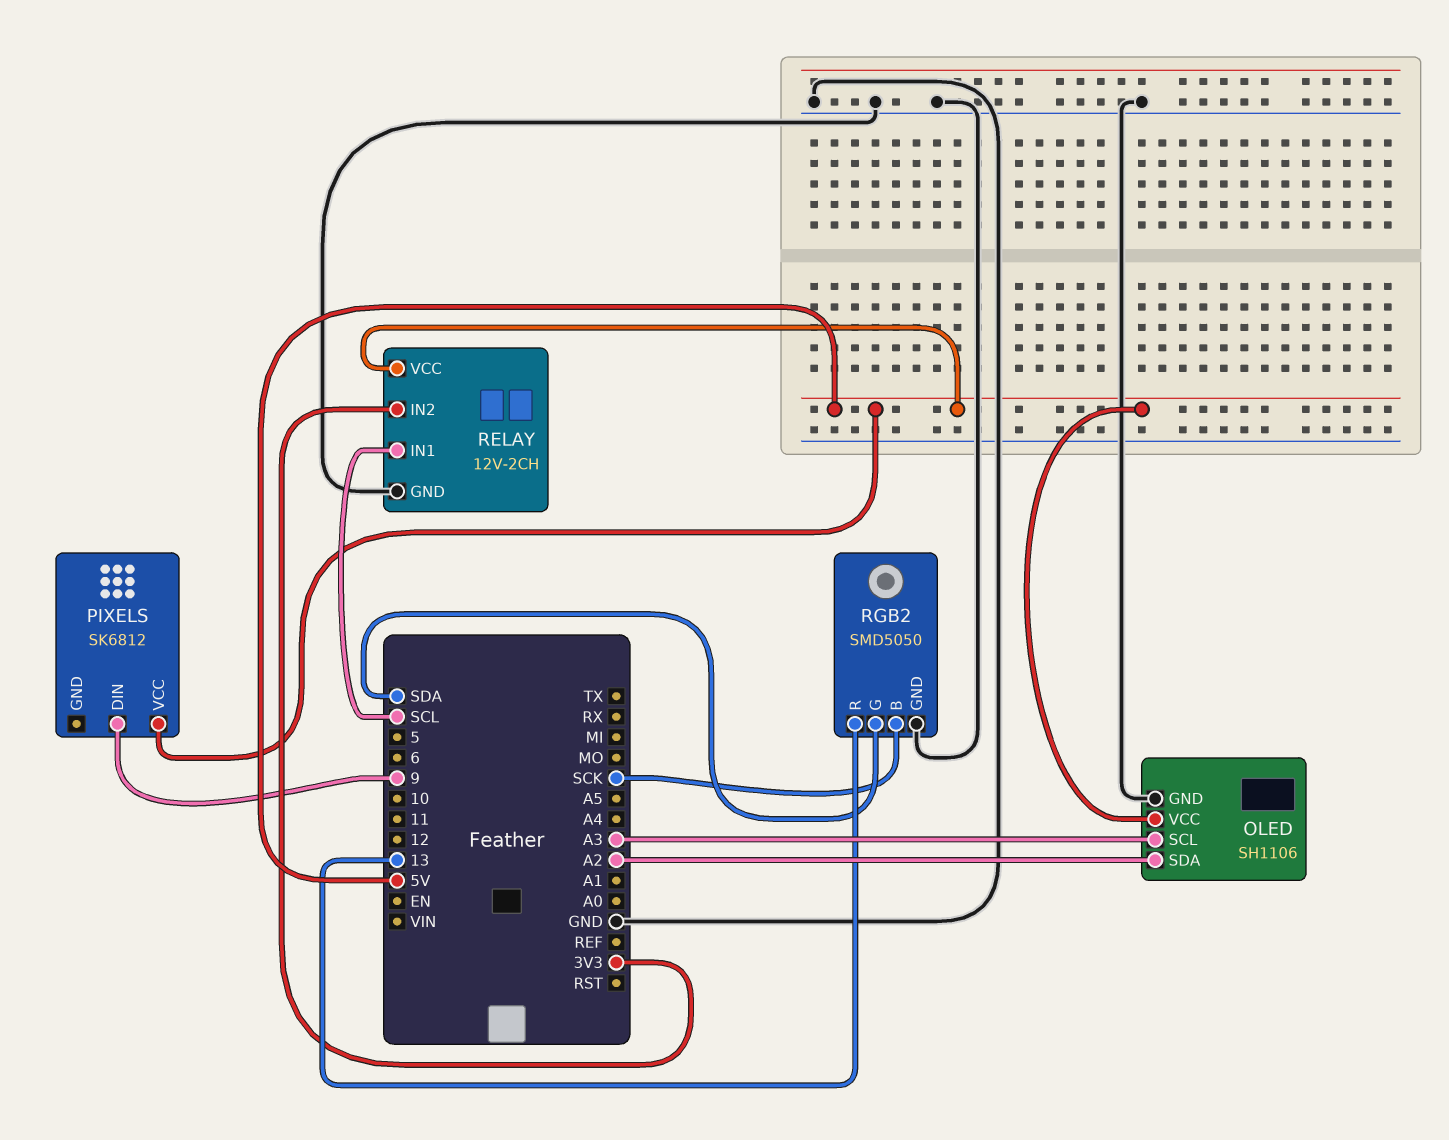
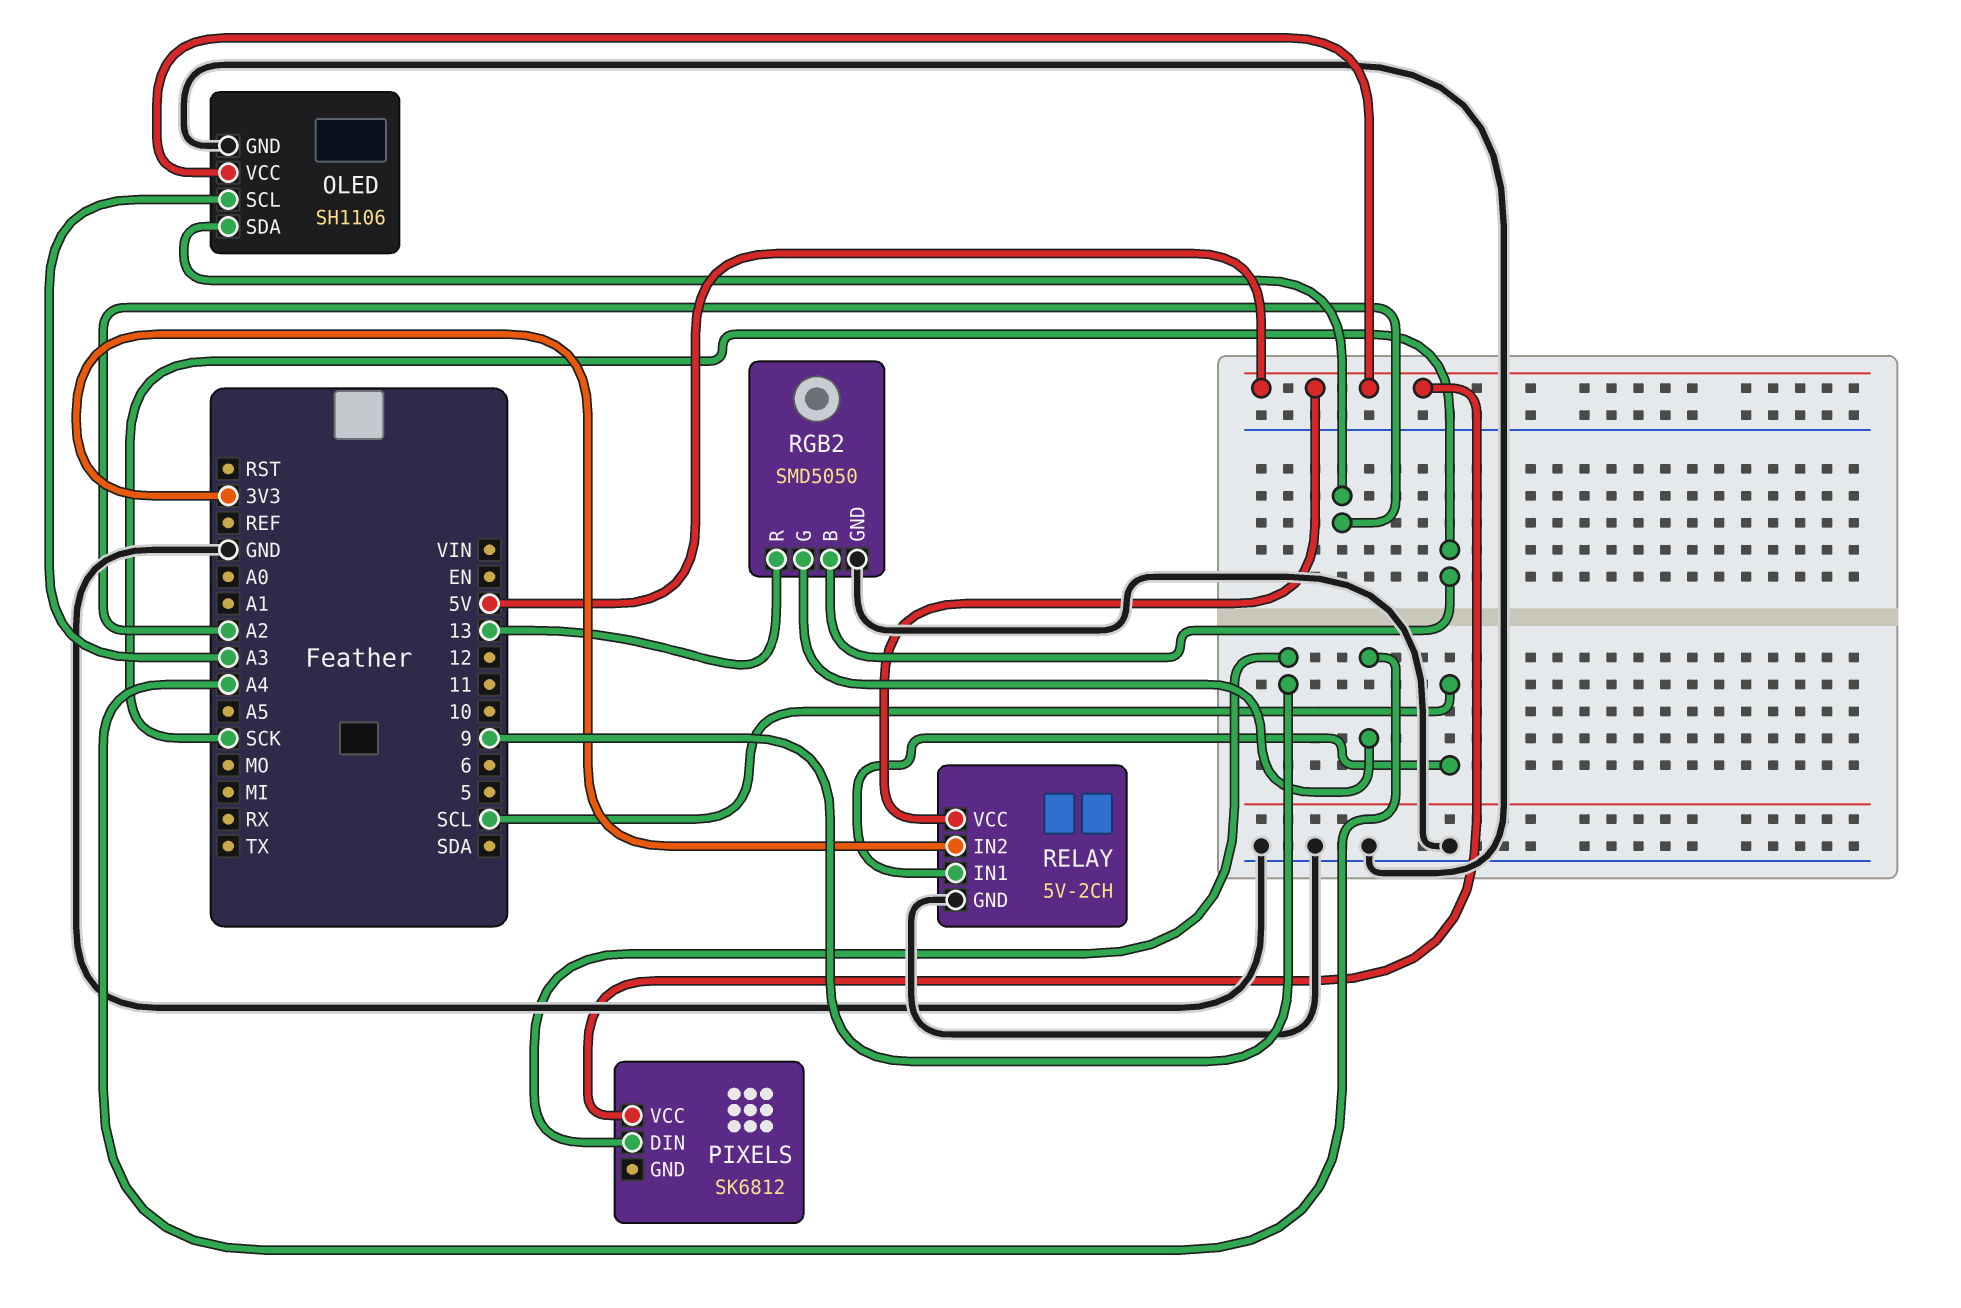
RELAY: 12V-2CH -> 5V-2CH
RGB2 pin G: SDA -> A4

